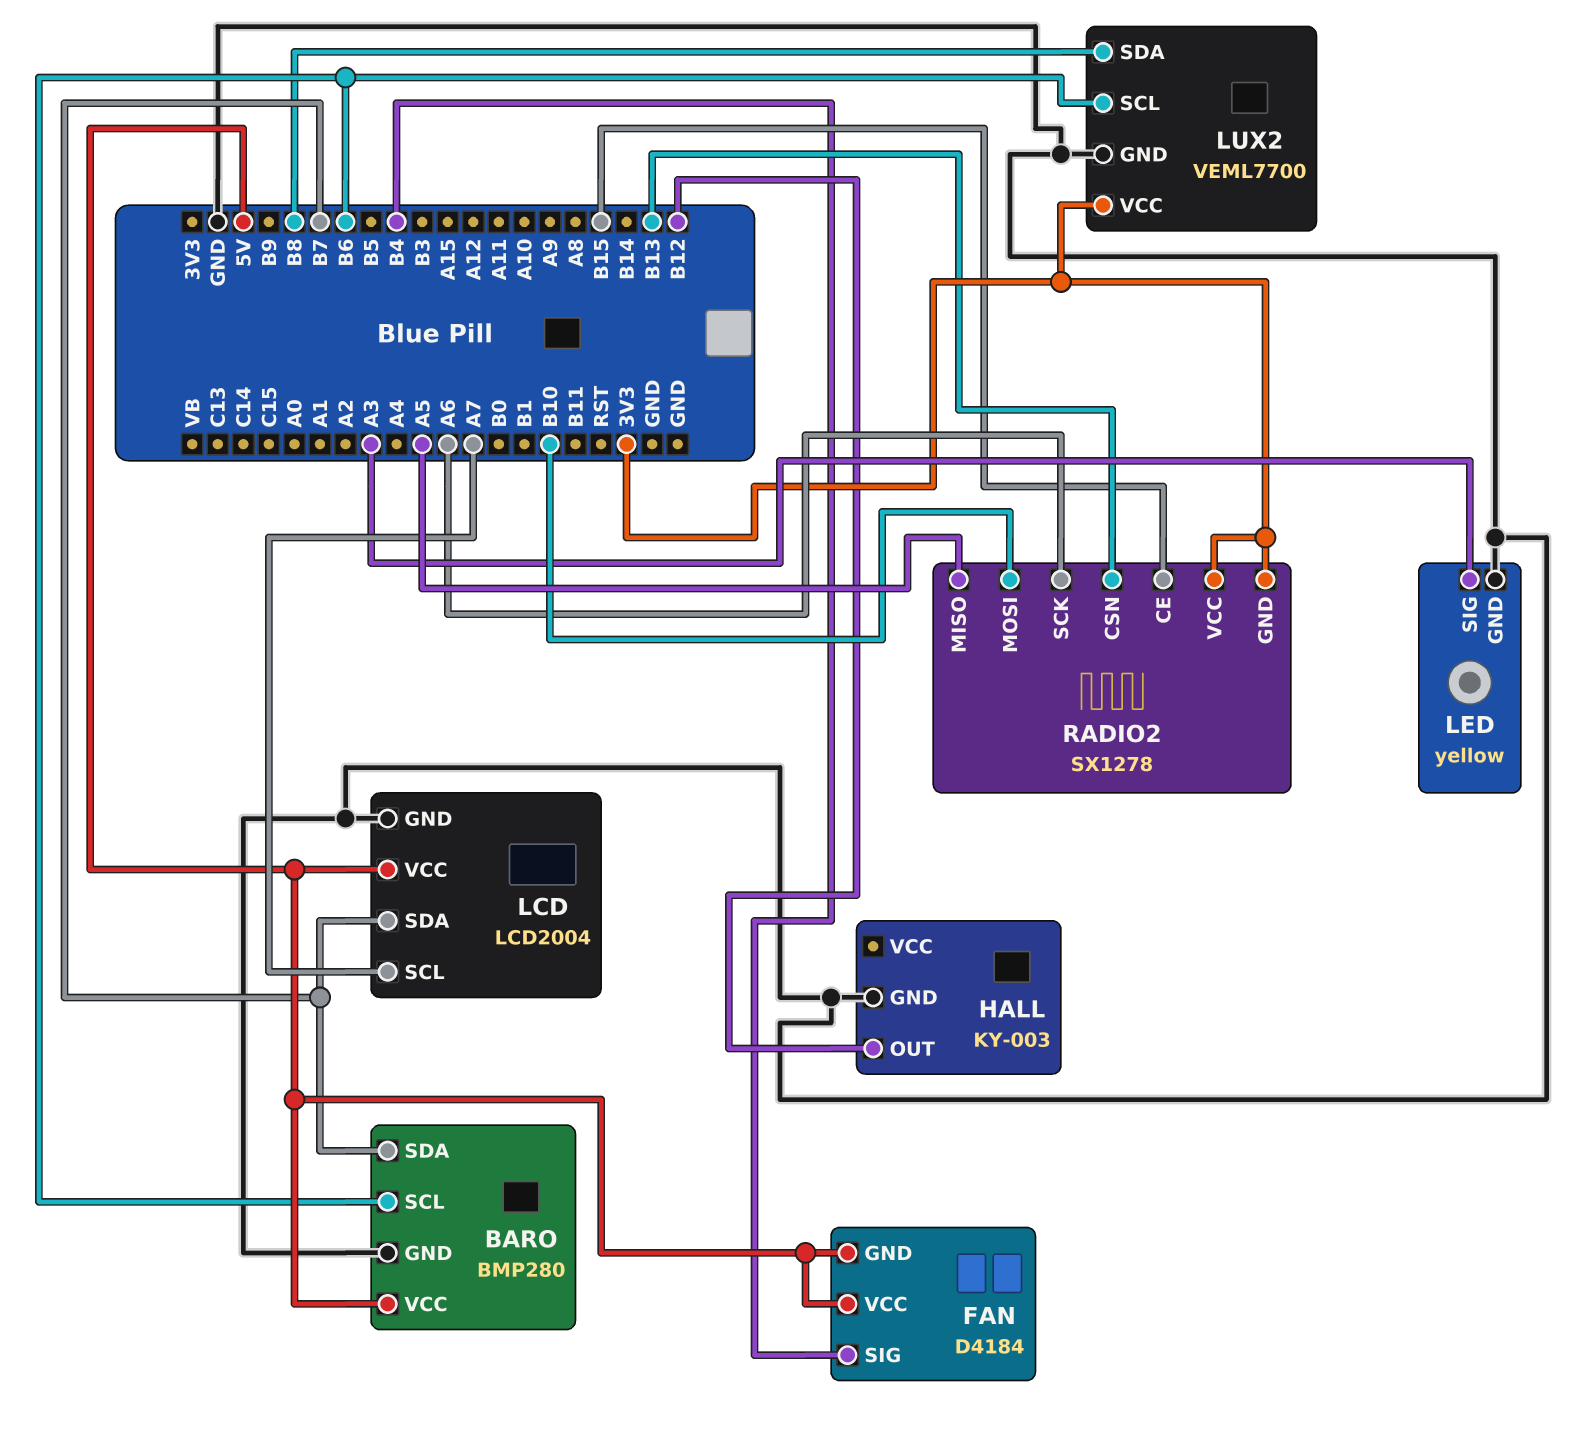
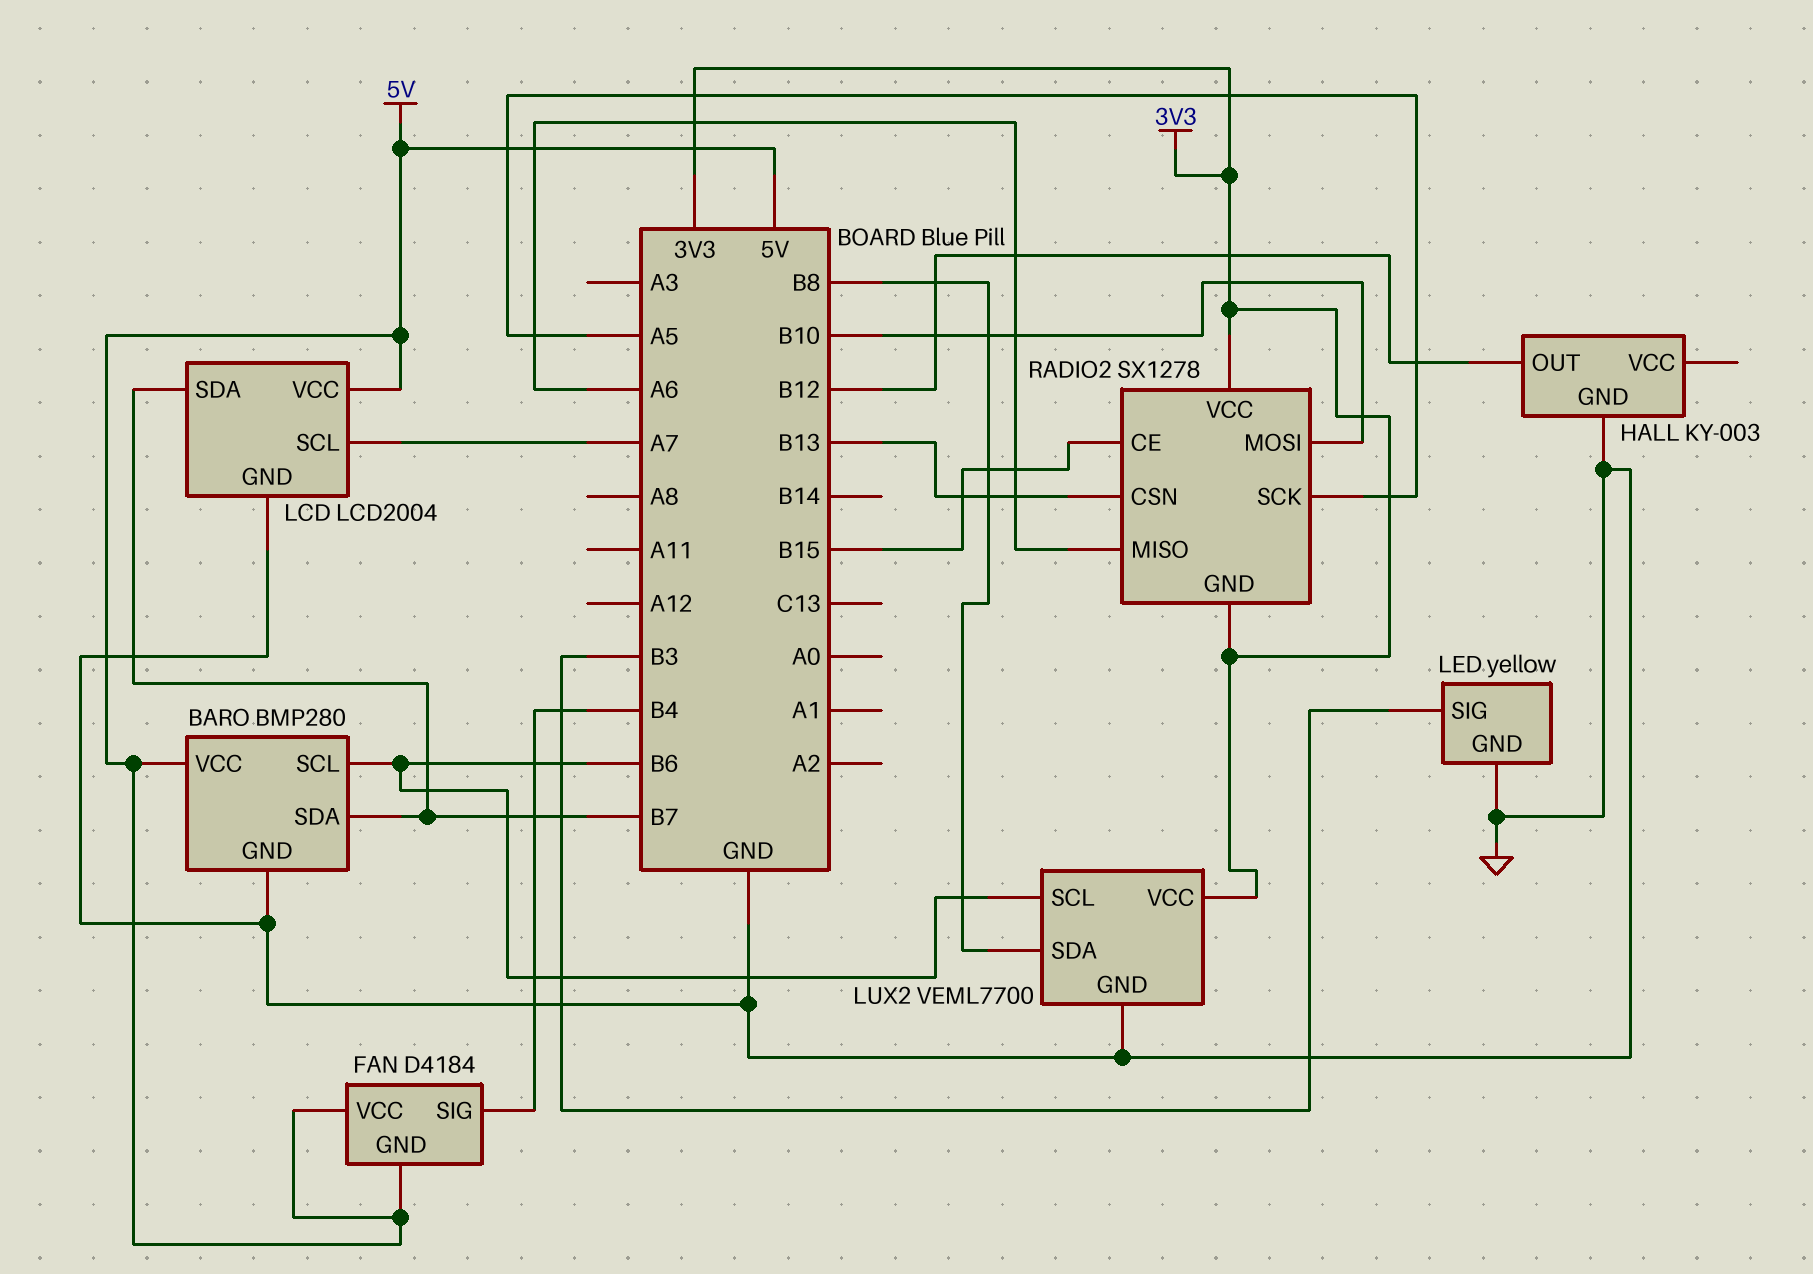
LED pin SIG: A3 -> B3
RADIO2 pin MISO: A5 -> A6
RADIO2 pin SCK: A6 -> A5

